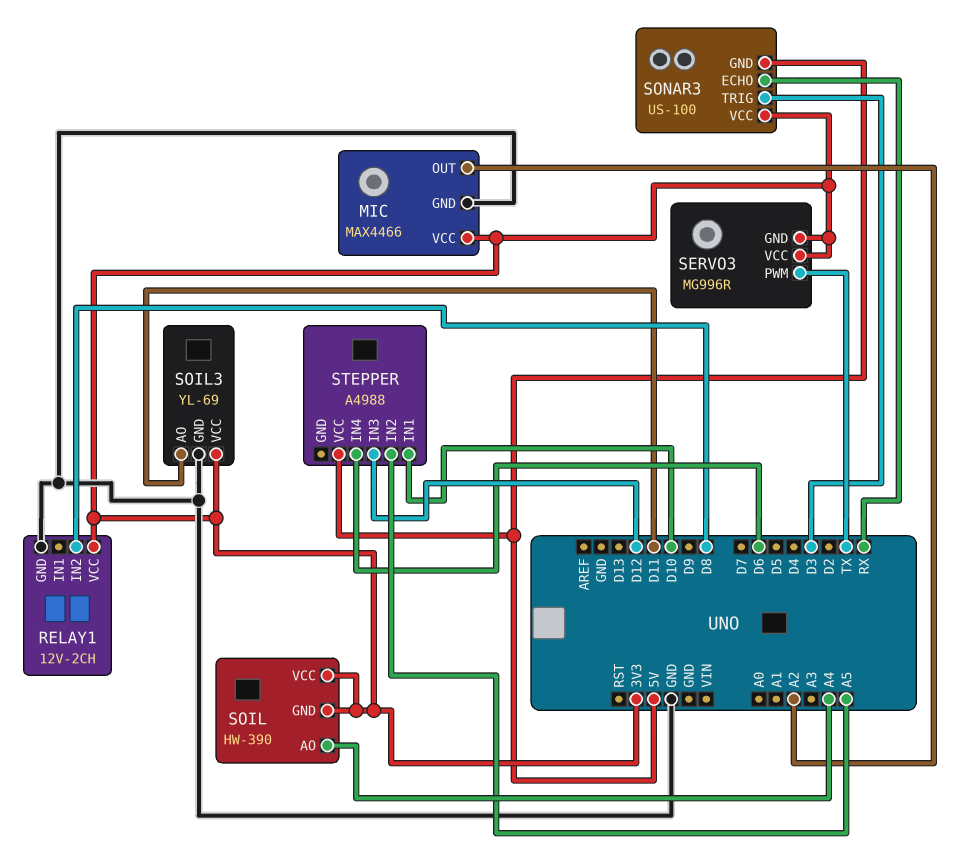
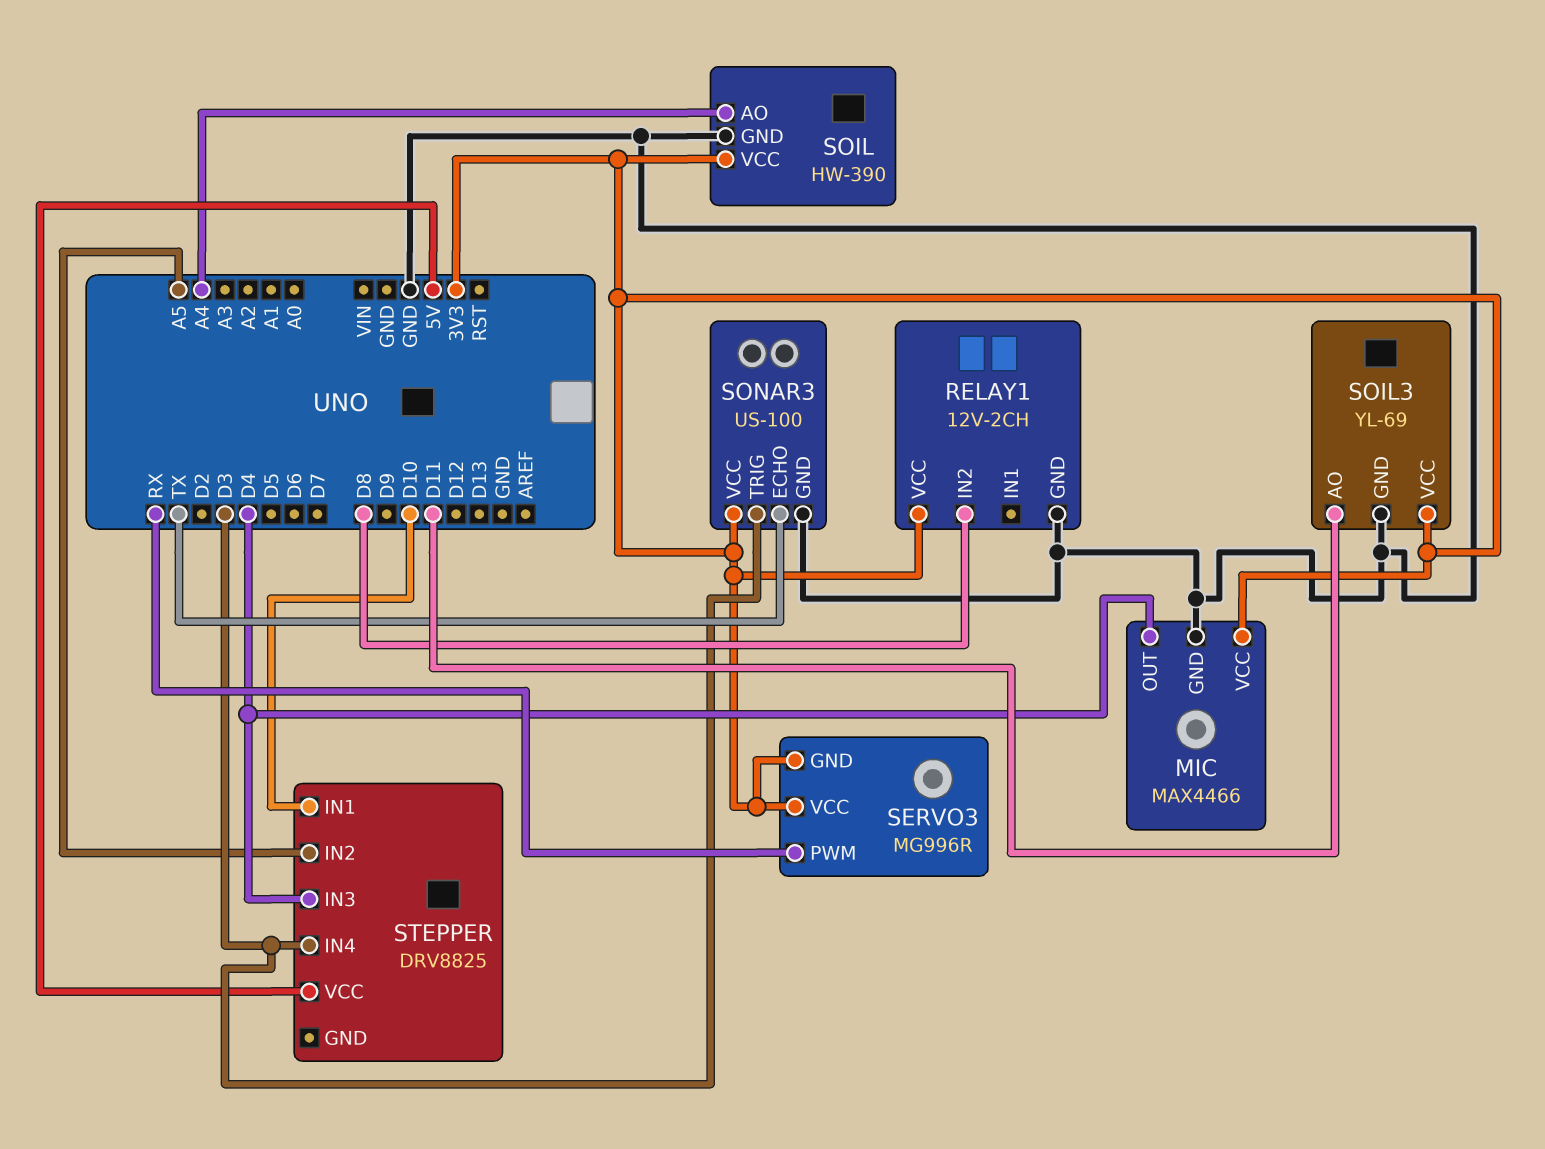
MIC pin OUT: A2 -> D4
SERVO3 pin PWM: TX -> RX
SOIL pin GND: 3V3 -> GND
SONAR3 pin ECHO: RX -> TX
SONAR3 pin GND: 5V -> GND
STEPPER: A4988 -> DRV8825
STEPPER pin IN3: D12 -> D4
STEPPER pin IN4: D6 -> D3

